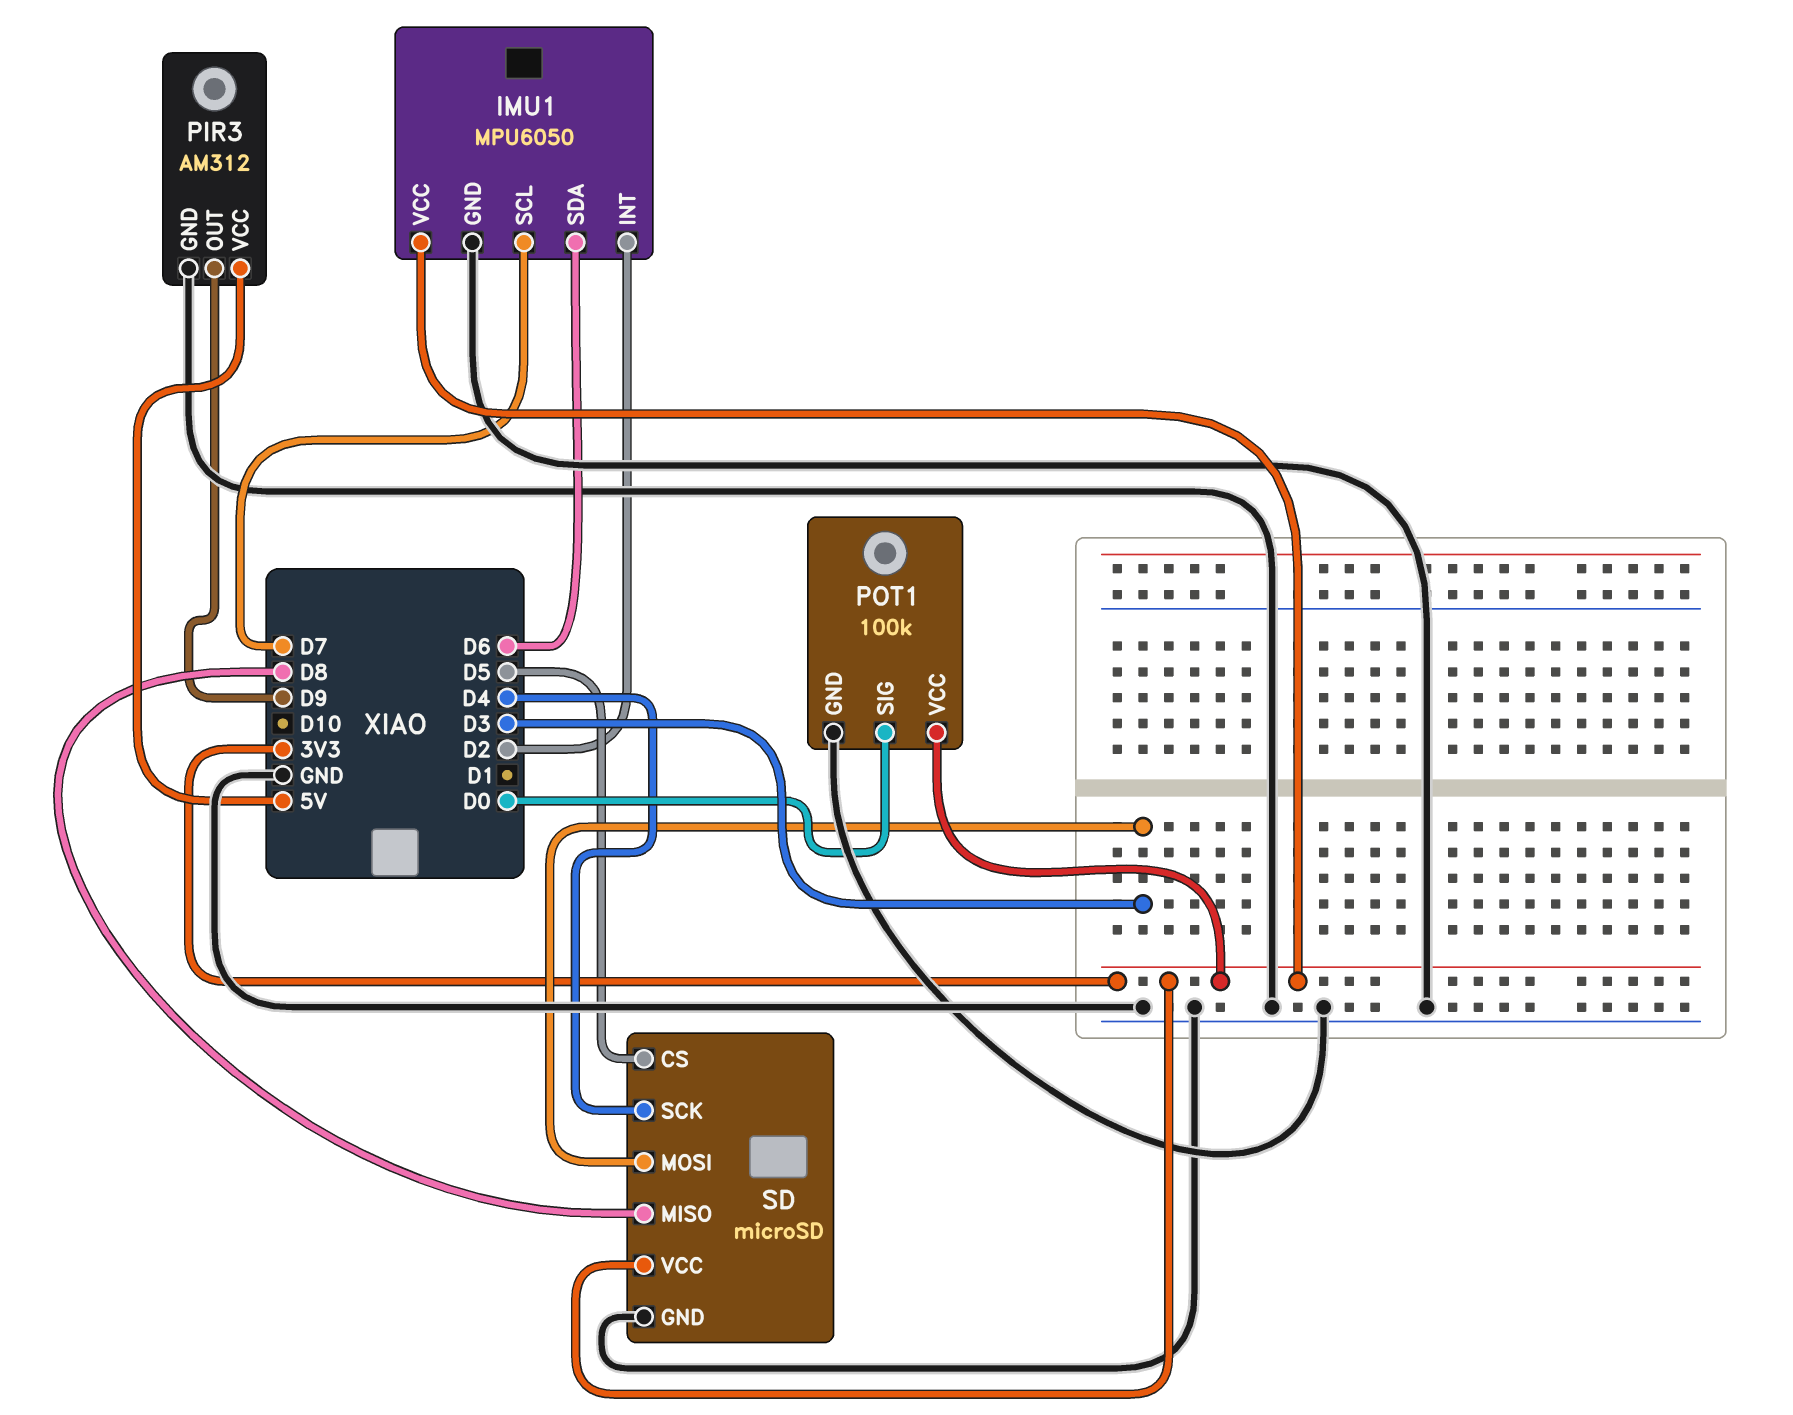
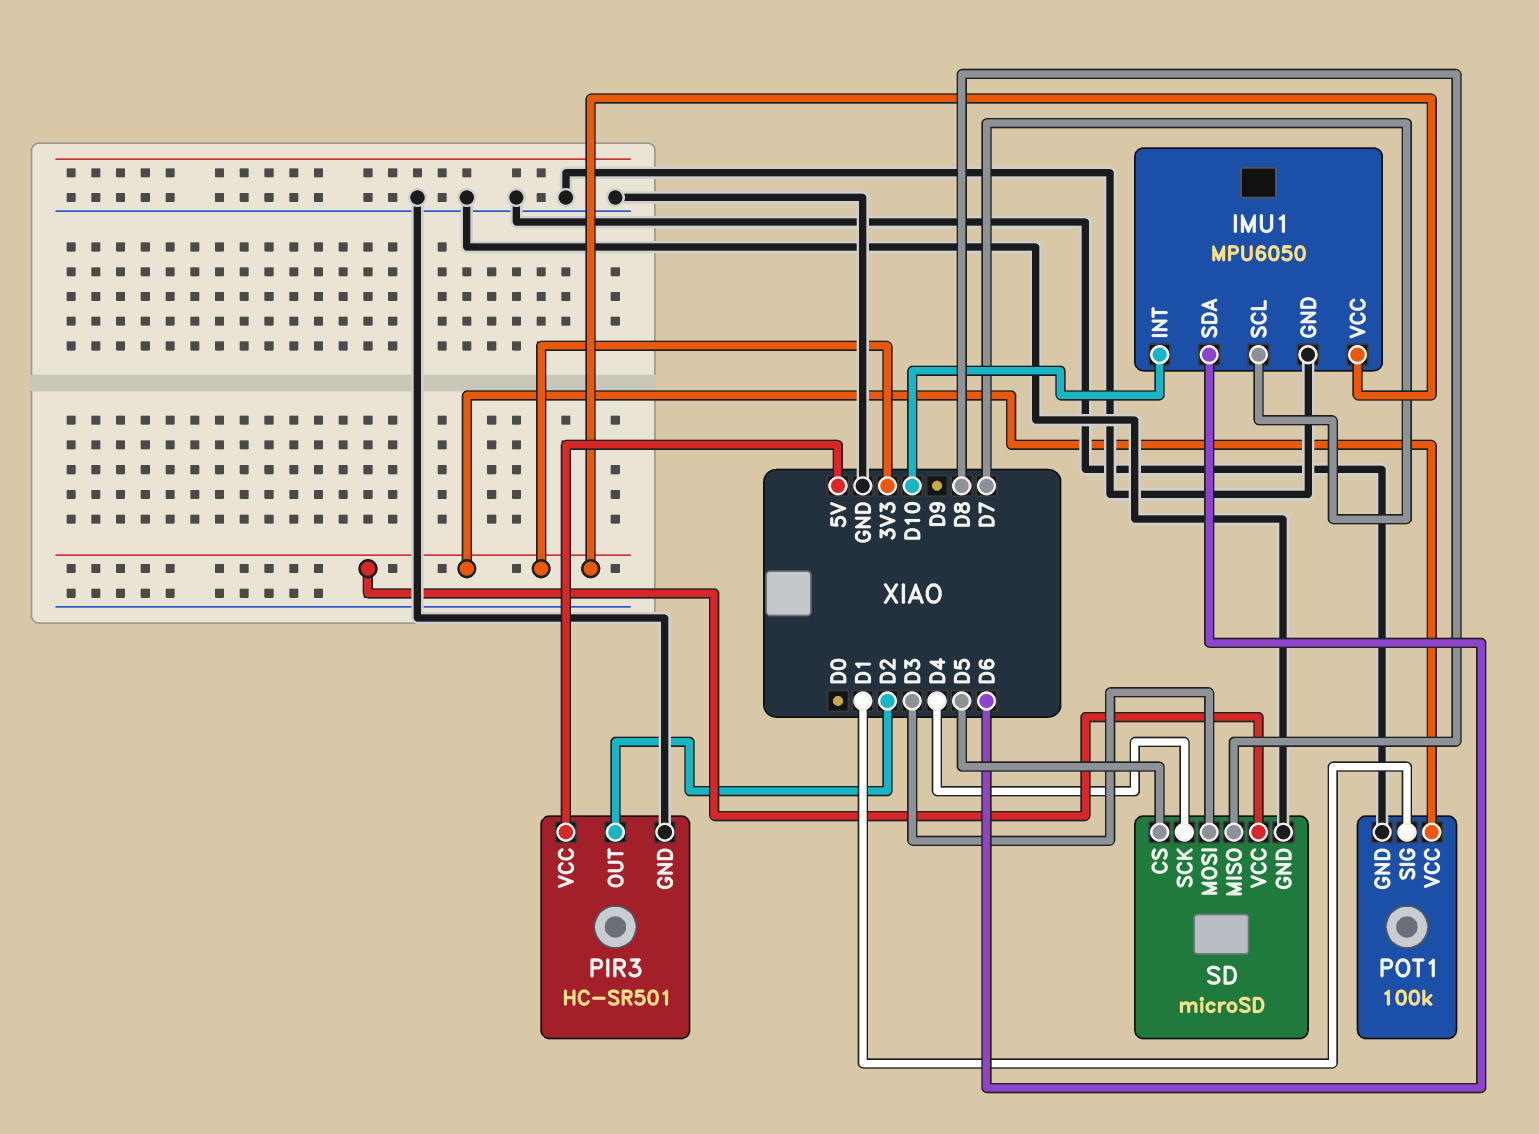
IMU1 pin INT: D2 -> D10
PIR3: AM312 -> HC-SR501
PIR3 pin OUT: D9 -> D2
POT1 pin SIG: D0 -> D1

